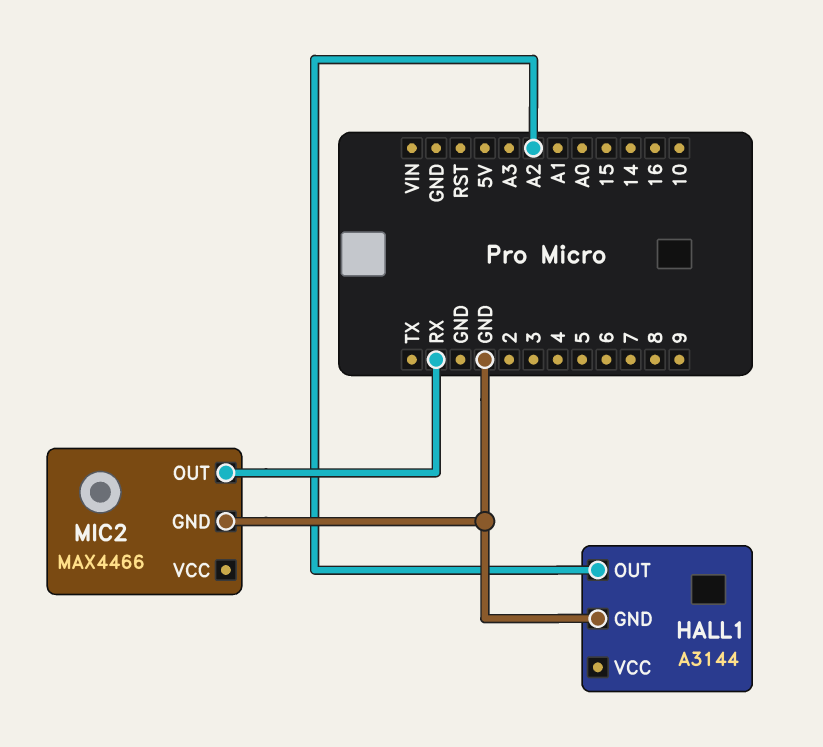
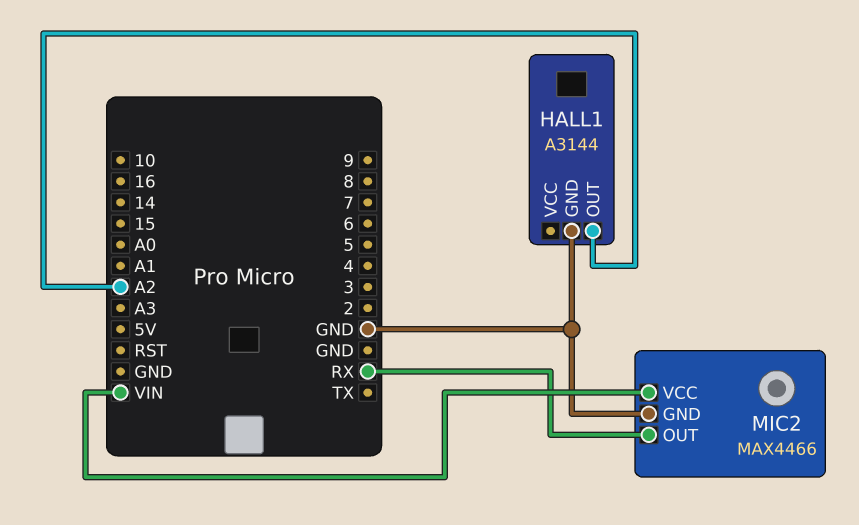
MIC2 pin VCC: none -> VIN

